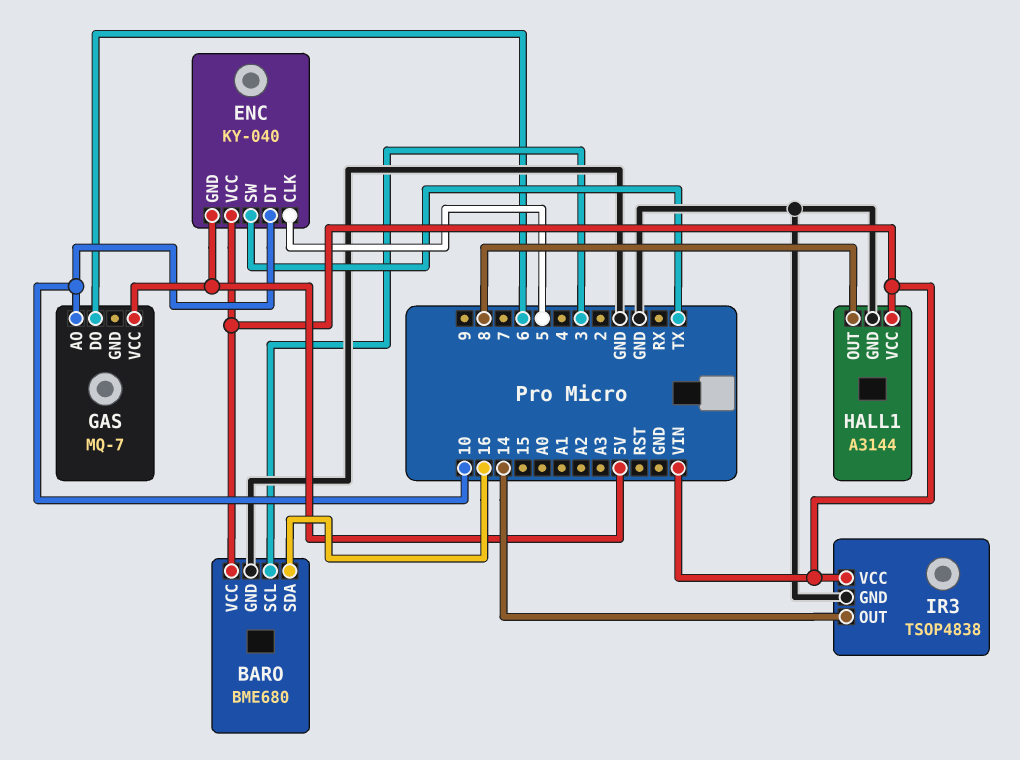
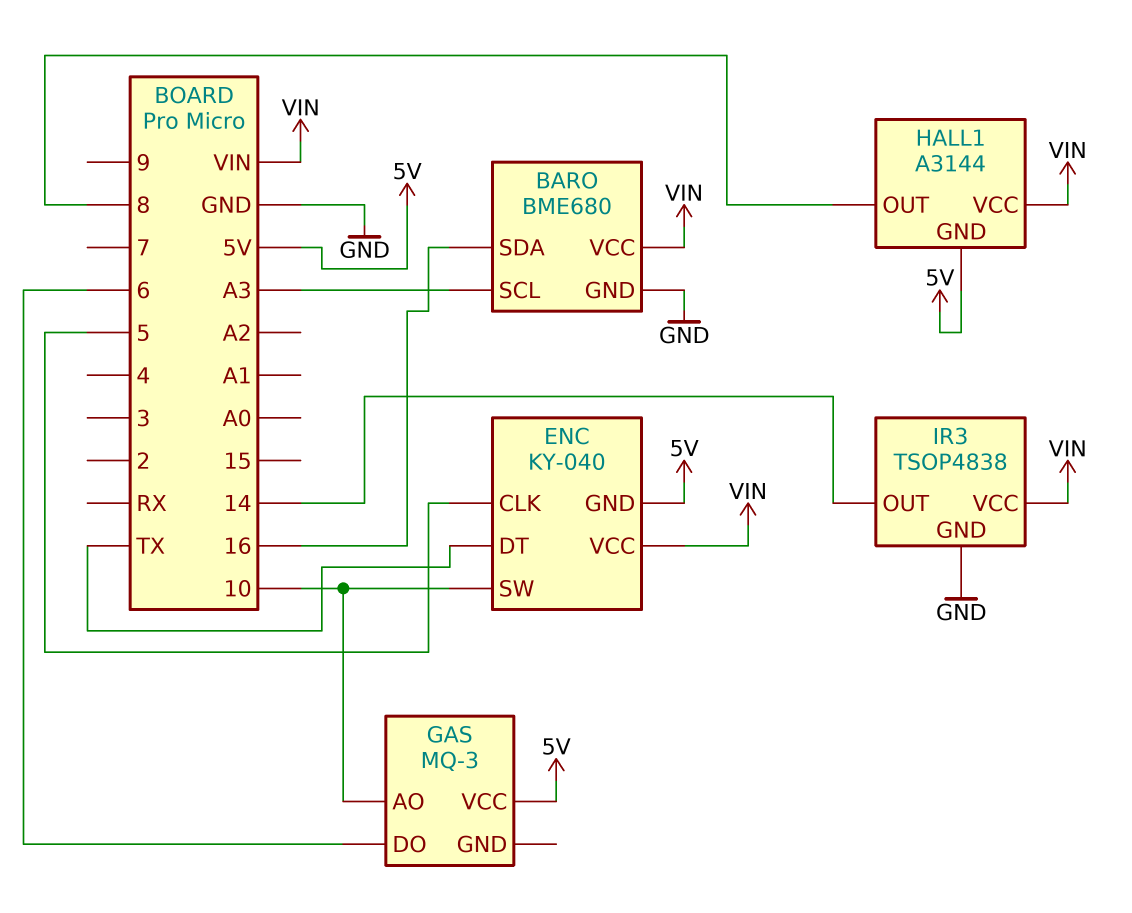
BARO pin SCL: 3 -> A3
ENC pin DT: 10 -> TX
ENC pin SW: TX -> 10
GAS: MQ-7 -> MQ-3
HALL1 pin GND: GND -> 5V

